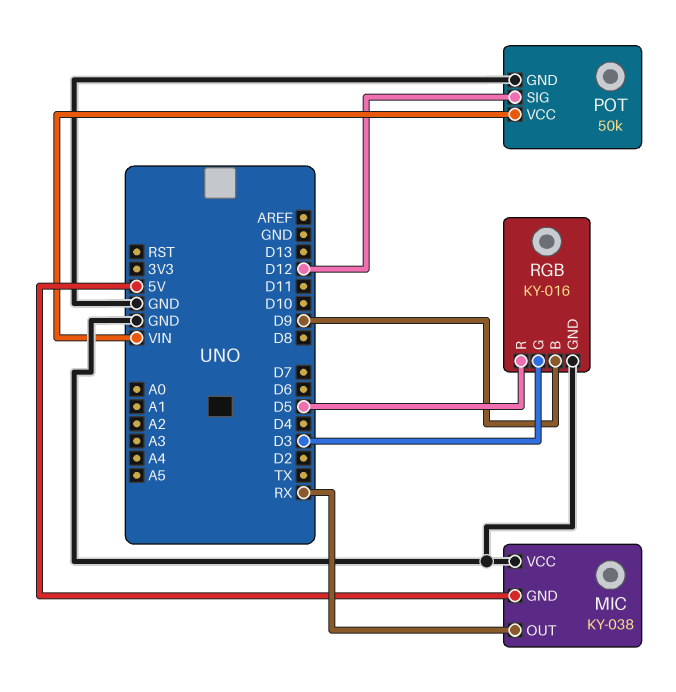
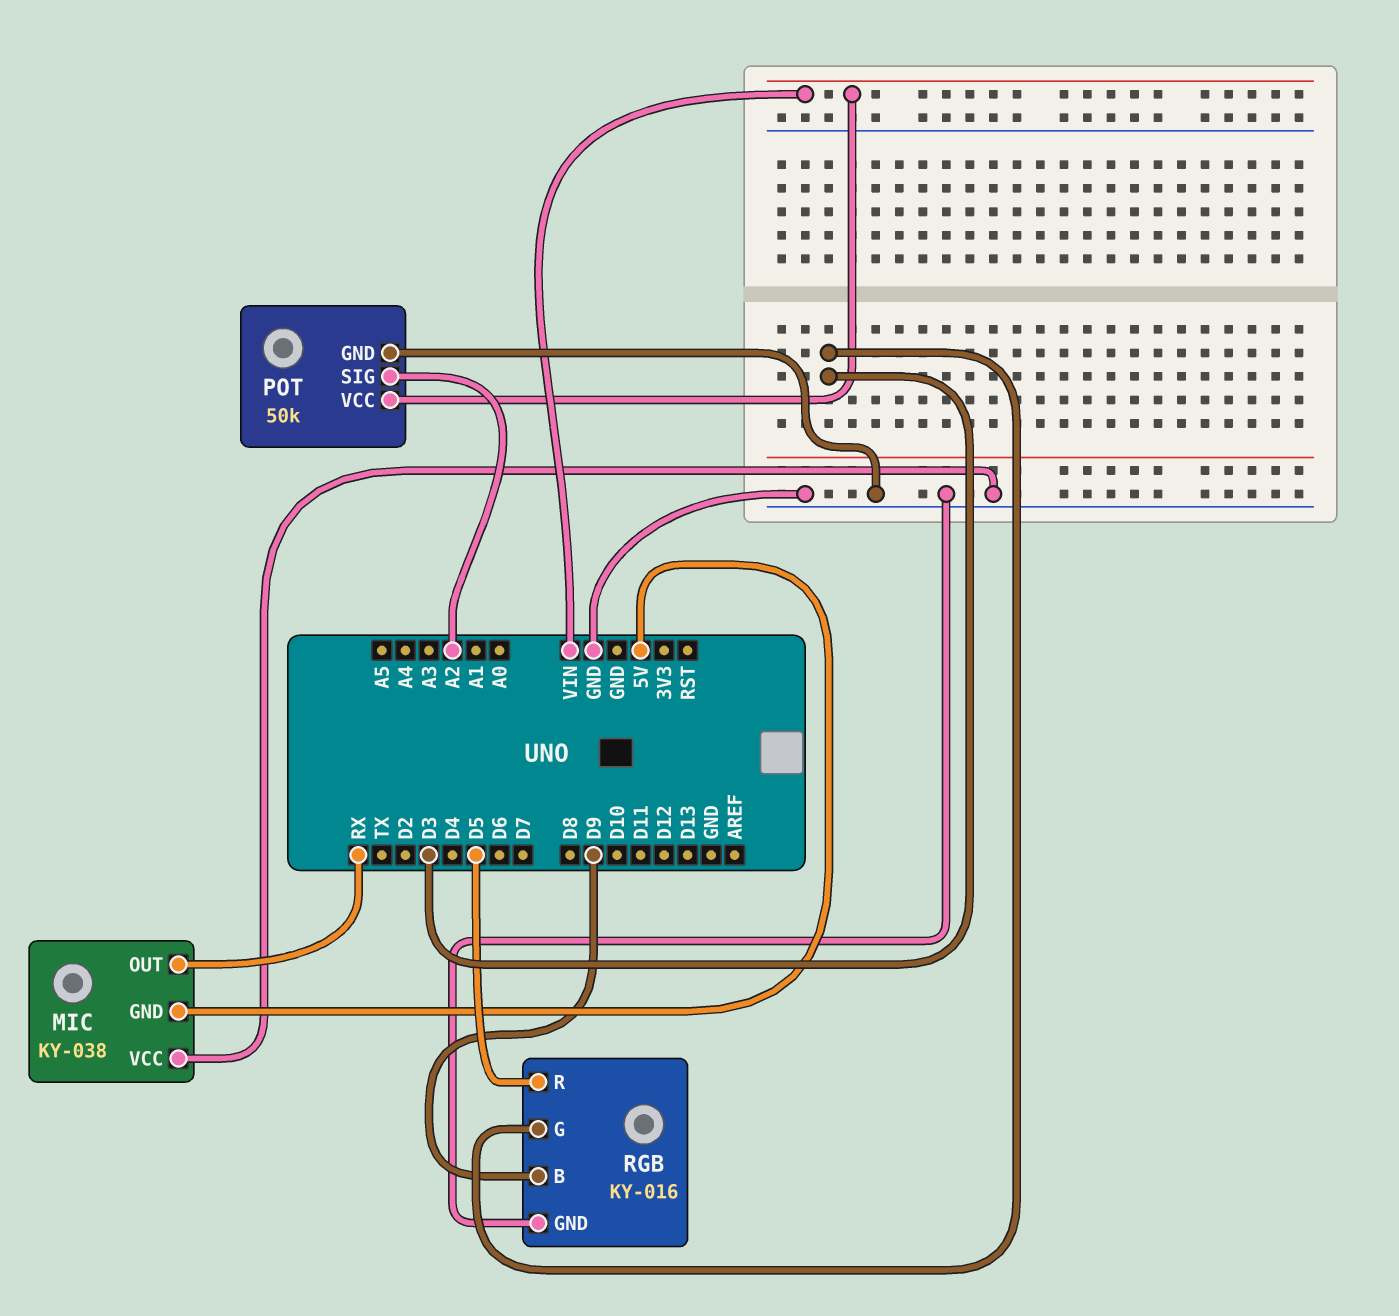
POT pin SIG: D12 -> A2

